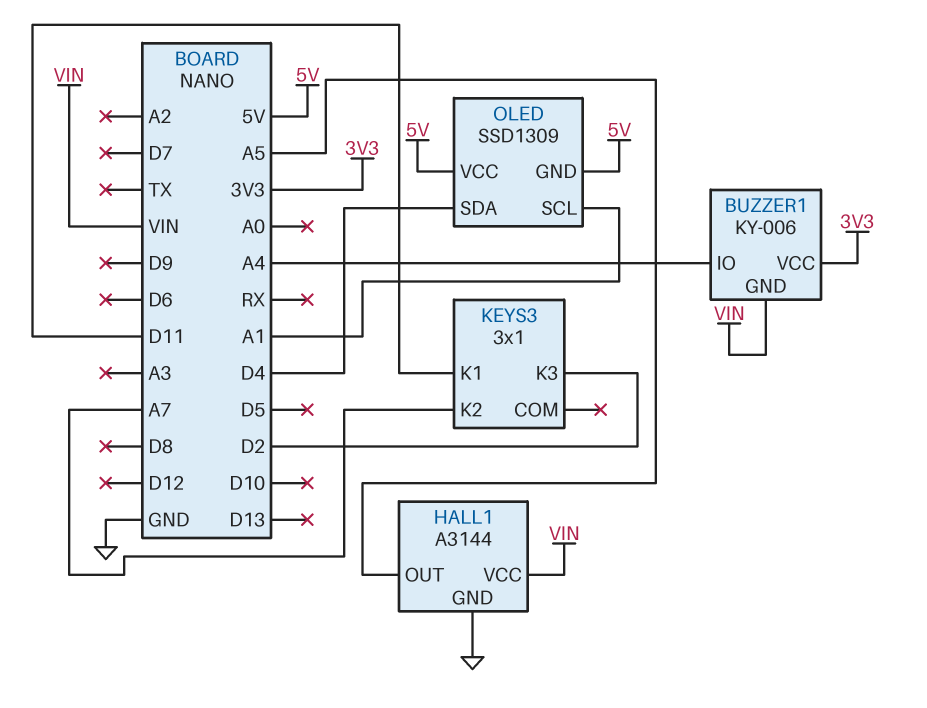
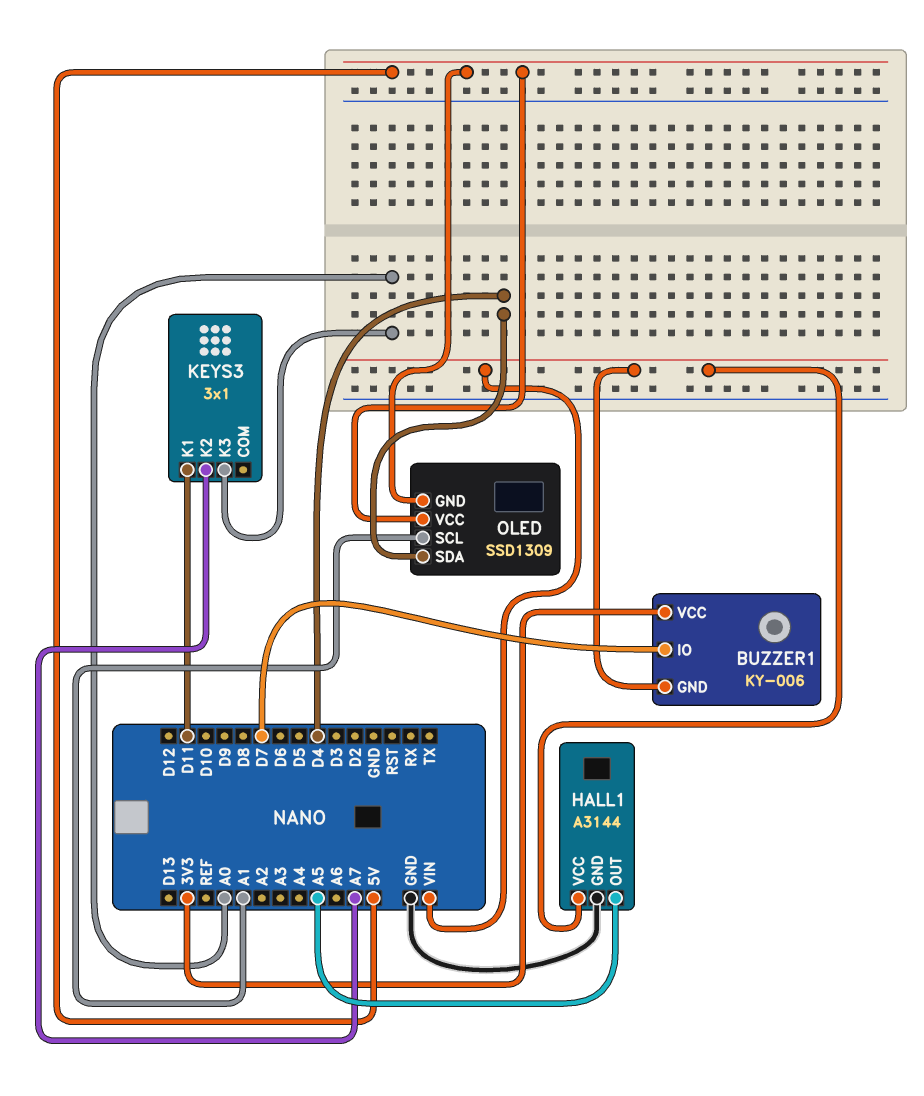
BUZZER1 pin IO: A4 -> D7
KEYS3 pin K3: D2 -> A0

